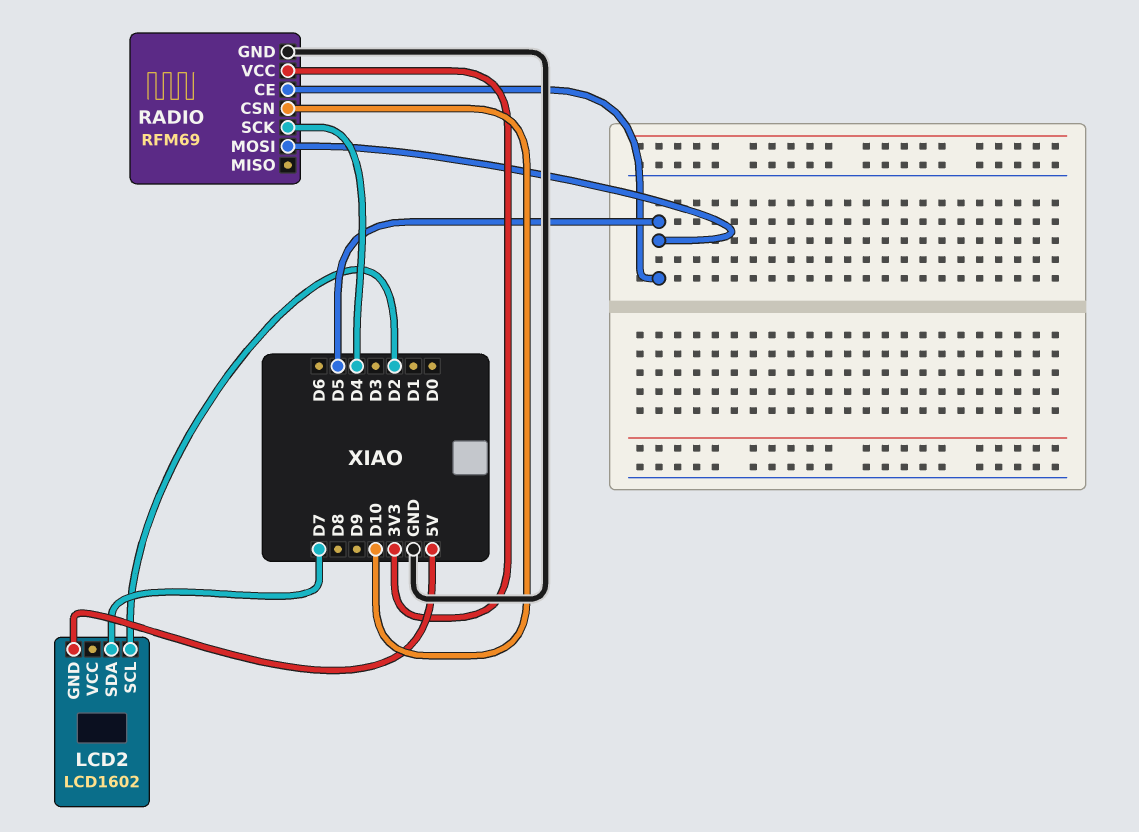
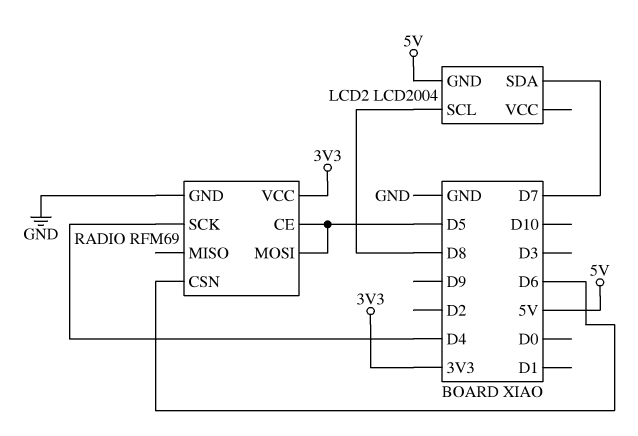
LCD2: LCD1602 -> LCD2004
LCD2 pin SCL: D2 -> D8
RADIO pin CSN: D10 -> D6

